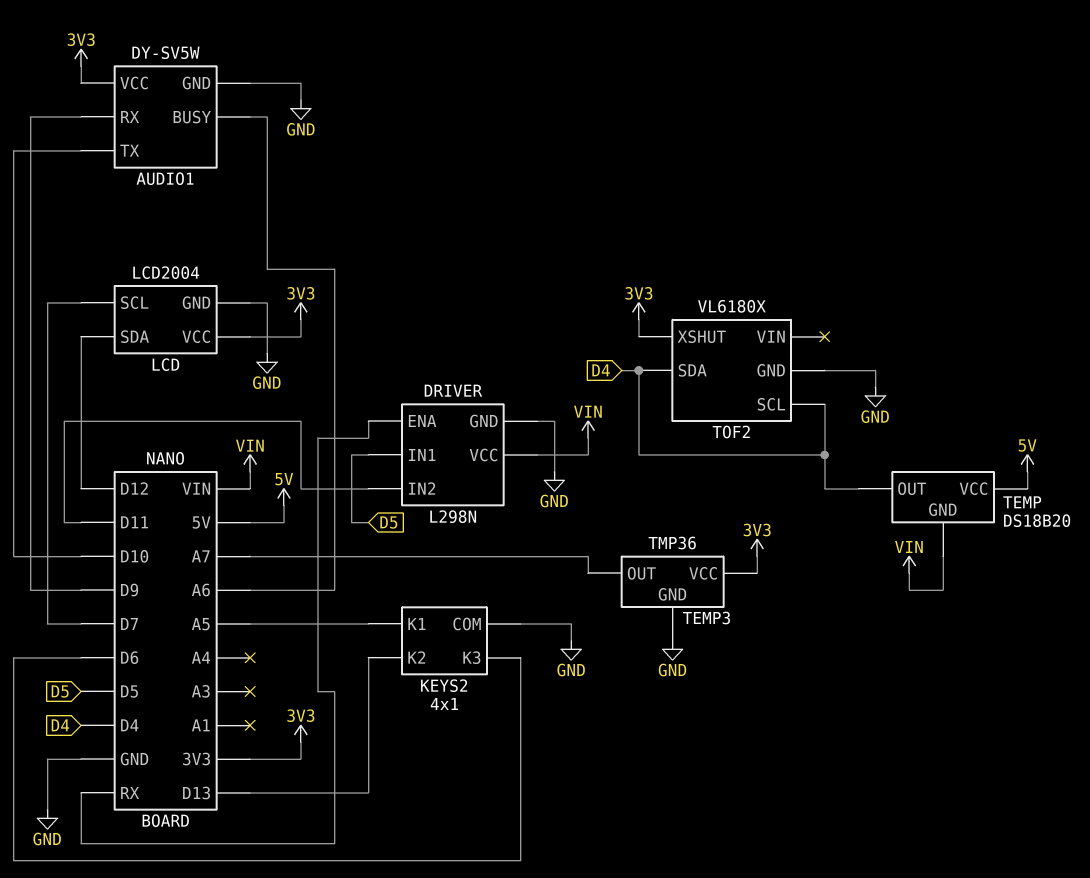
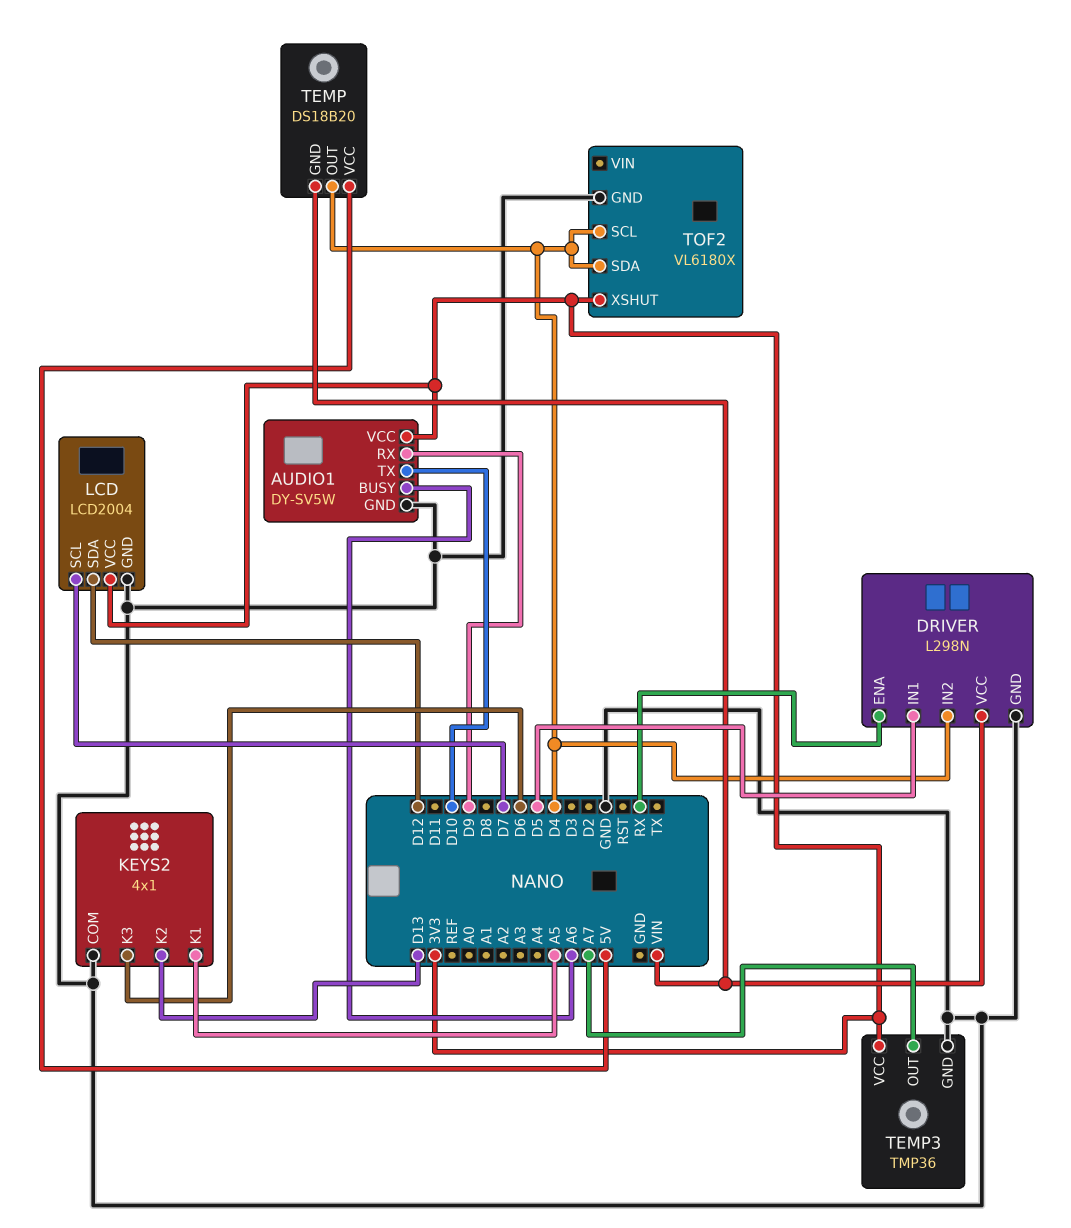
DRIVER pin IN2: D11 -> D4

